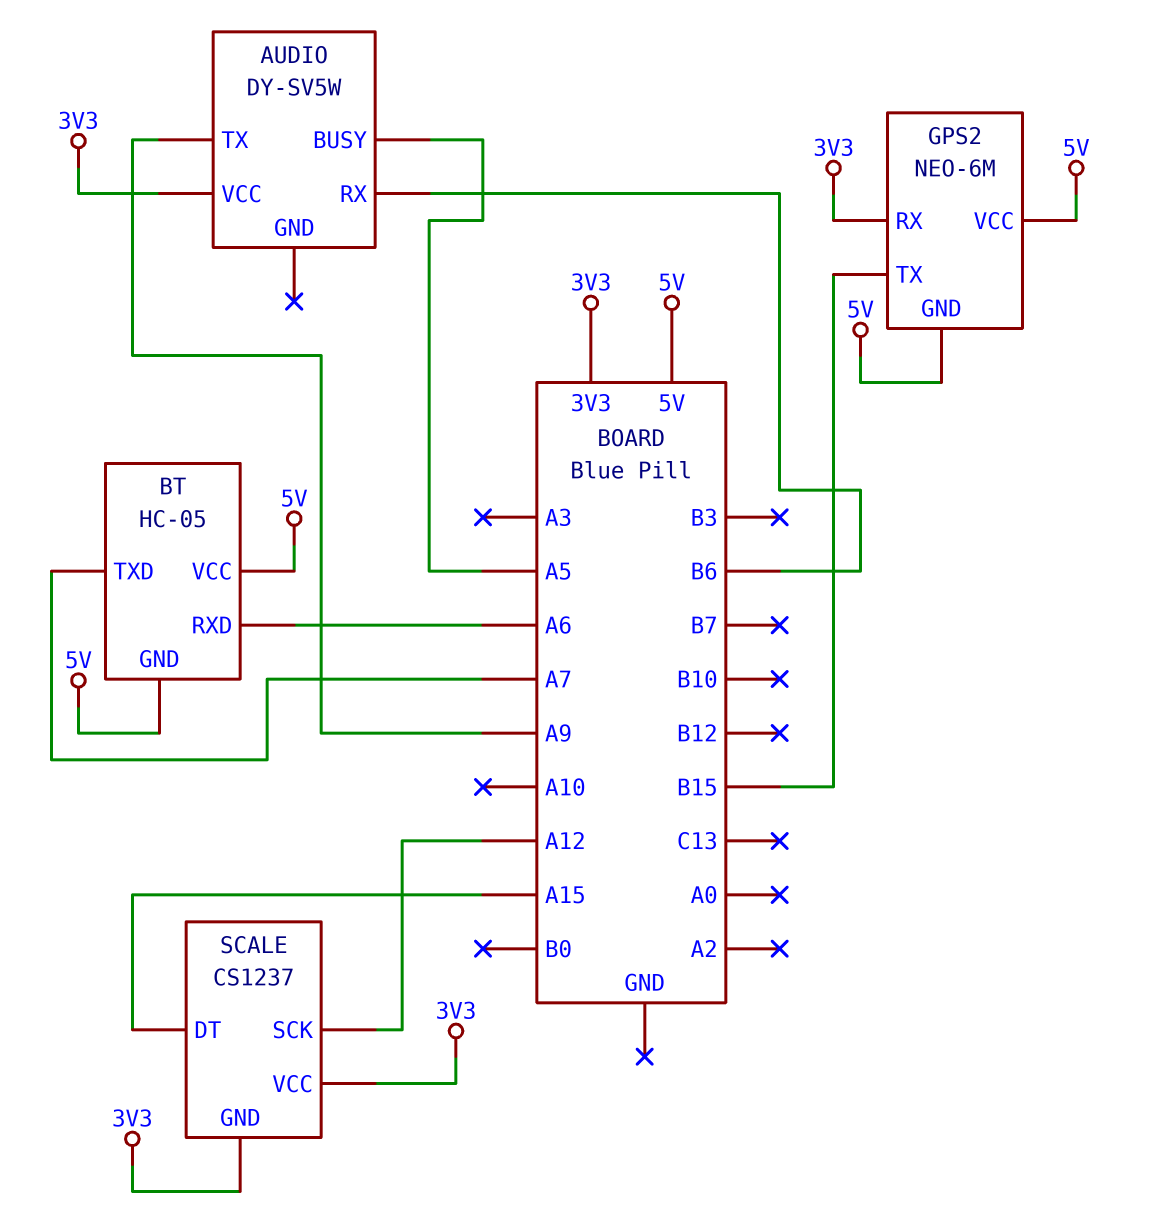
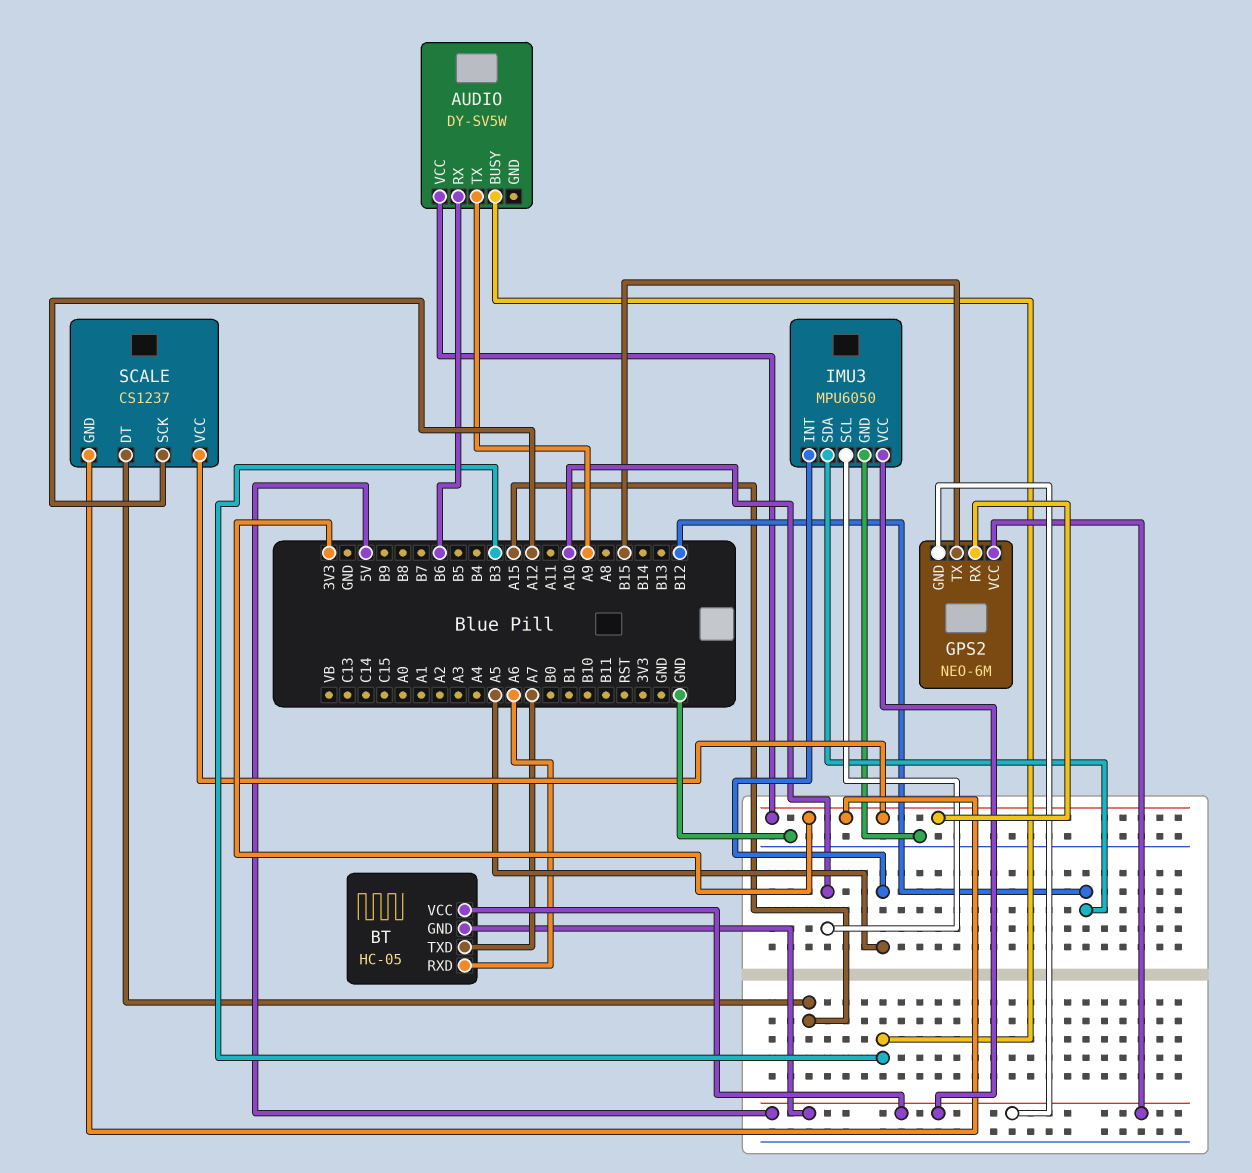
AUDIO pin BUSY: A5 -> B3
IMU3: none -> MPU6050
IMU3 pin GND: none -> GND
IMU3 pin INT: none -> A5
IMU3 pin SCL: none -> A10
IMU3 pin SDA: none -> B12
IMU3 pin VCC: none -> 5V

